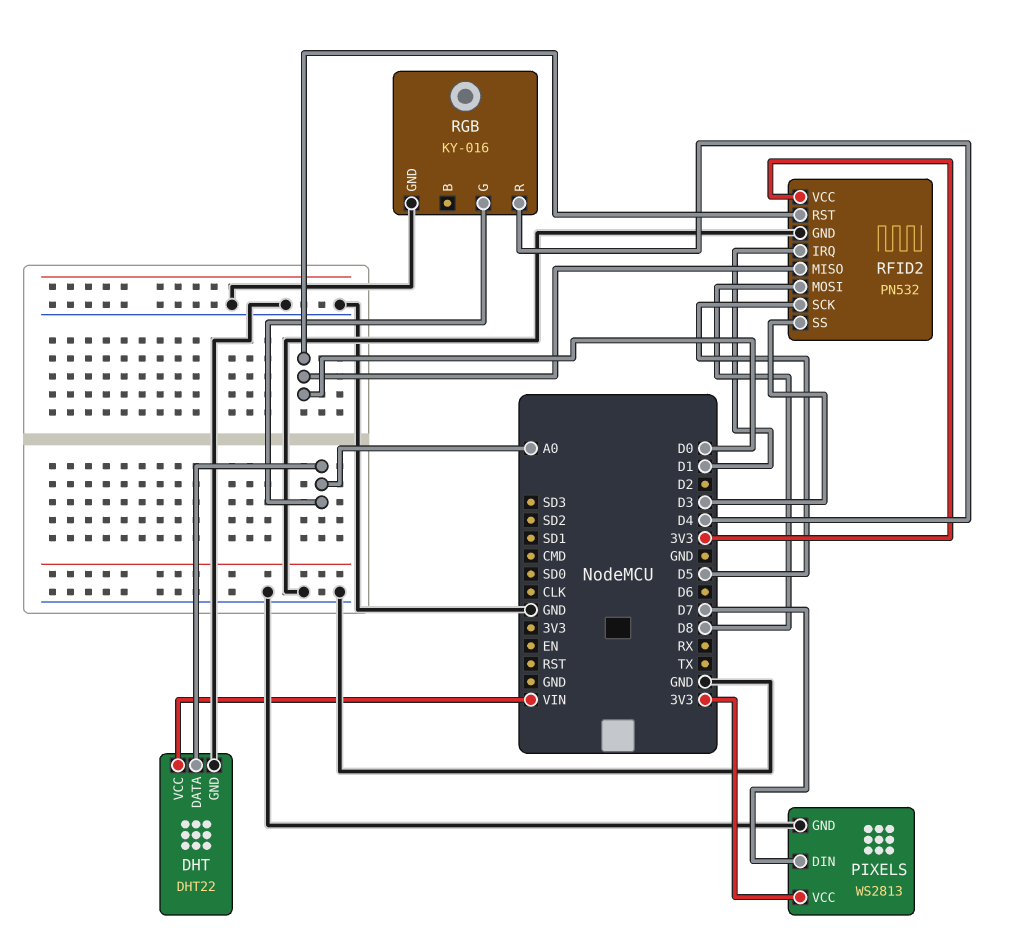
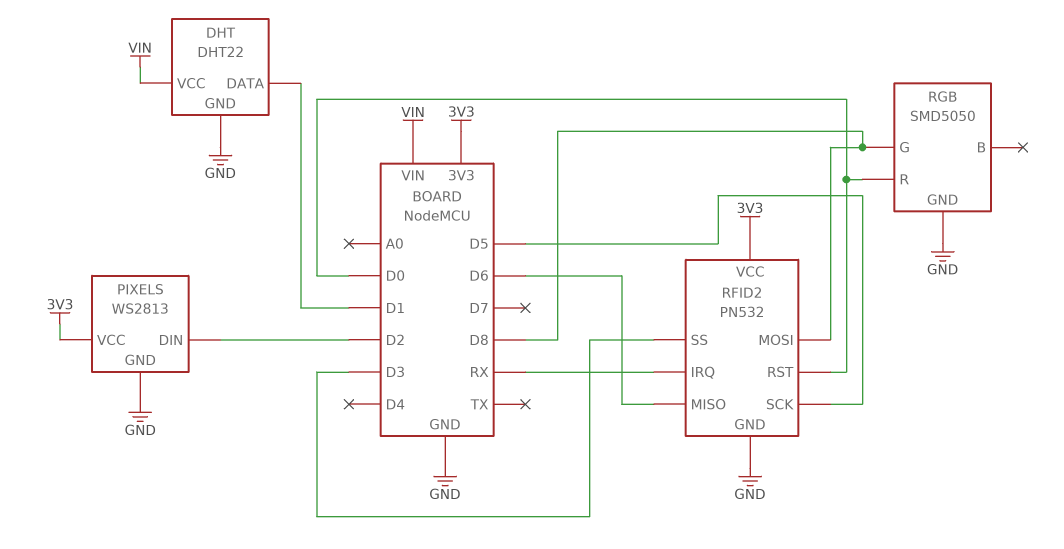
DHT pin DATA: A0 -> D1
PIXELS pin DIN: D7 -> D2
RFID2 pin IRQ: D1 -> RX
RFID2 pin MISO: D0 -> D6
RGB: KY-016 -> SMD5050
RGB pin G: A0 -> D8
RGB pin R: D4 -> D0

